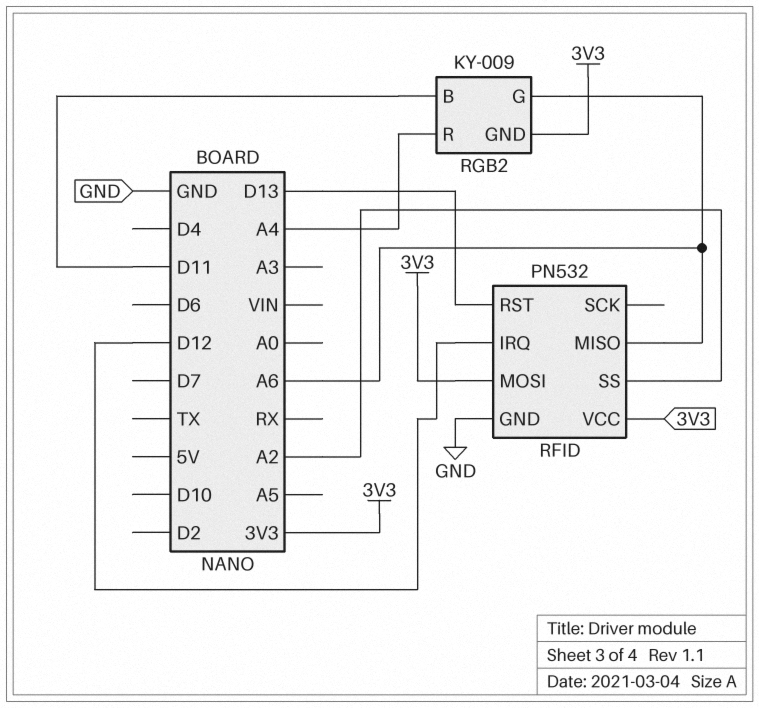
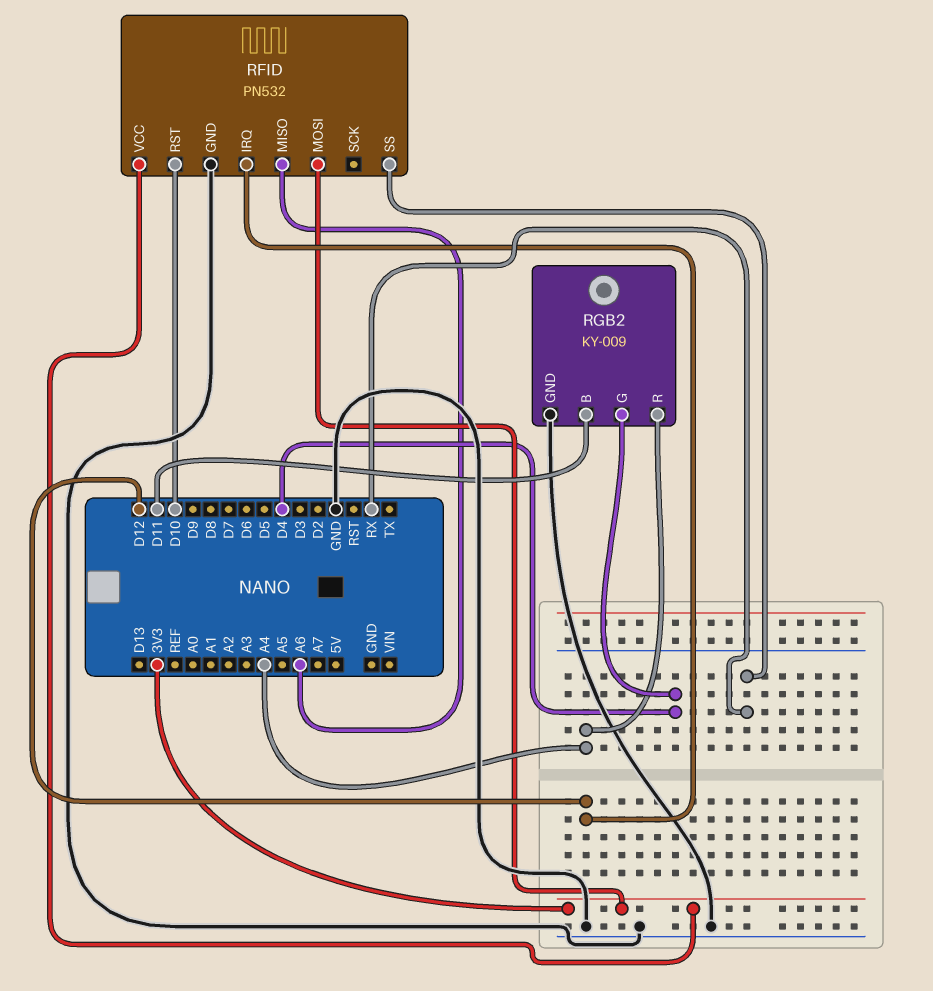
RFID pin RST: D13 -> D10
RFID pin SS: A2 -> RX
RGB2 pin G: A6 -> D4
RGB2 pin GND: 3V3 -> GND

